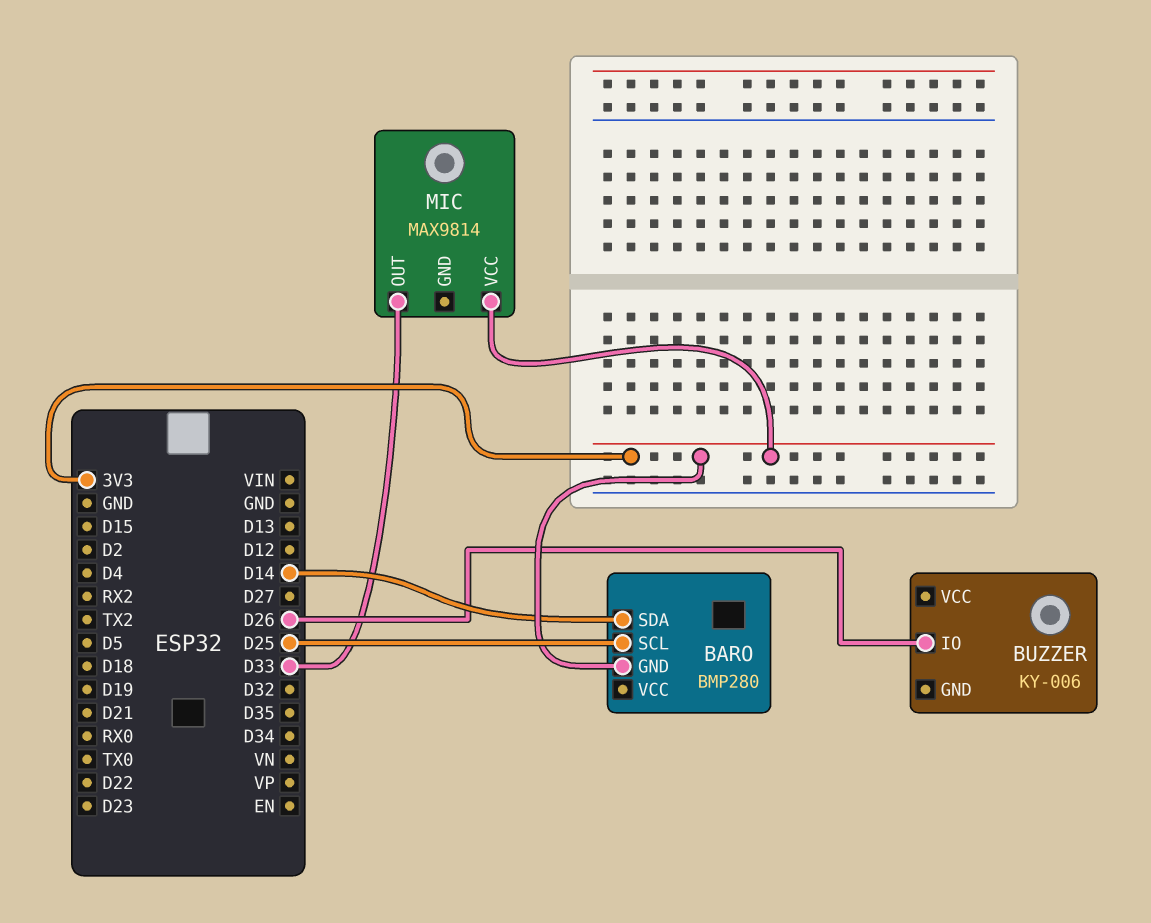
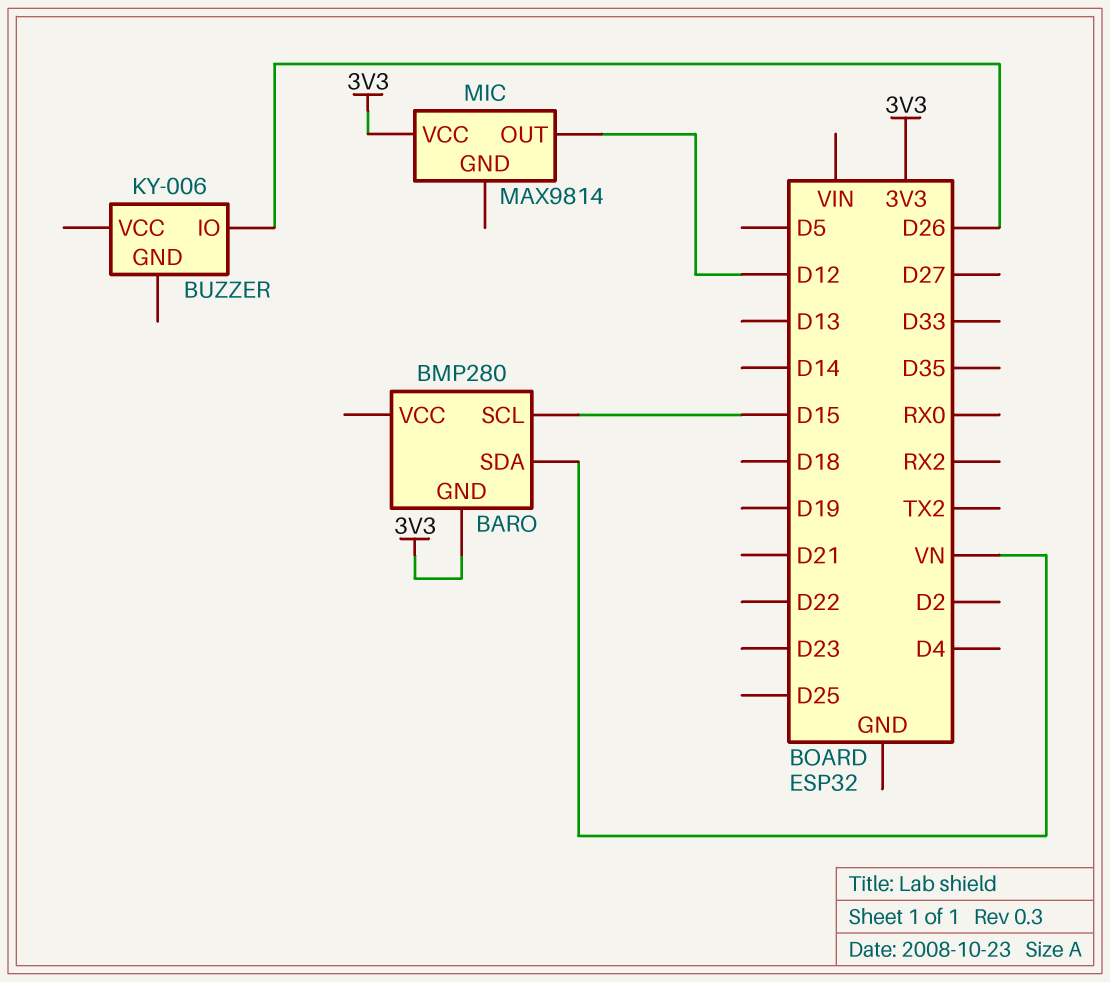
BARO pin SCL: D25 -> D15
BARO pin SDA: D14 -> VN
MIC pin OUT: D33 -> D12

